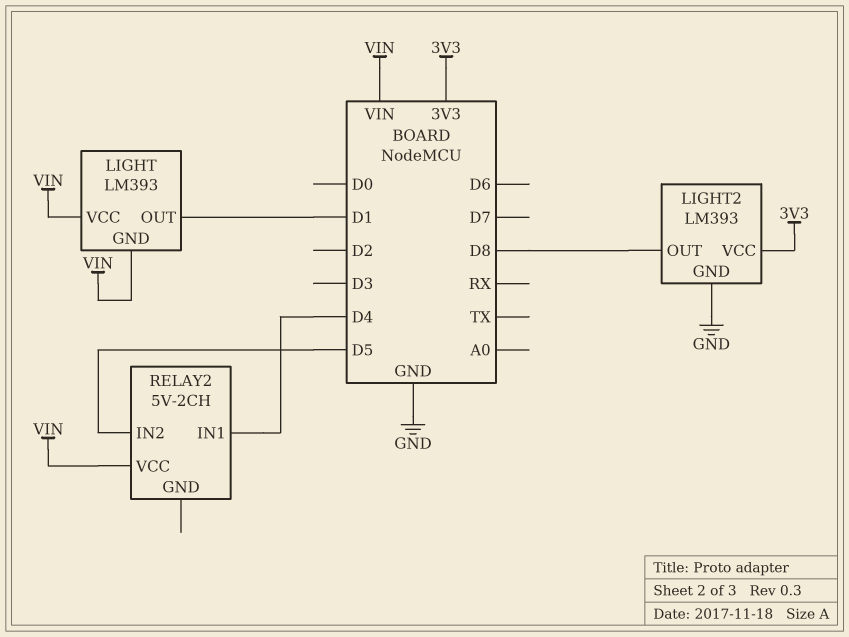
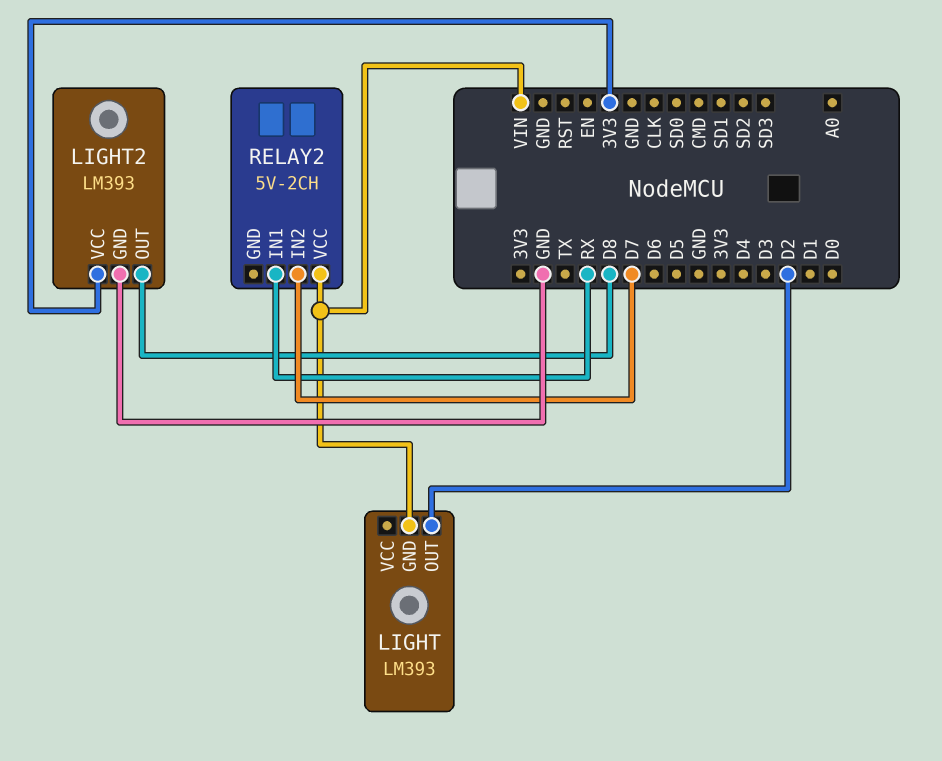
LIGHT pin OUT: D1 -> D2
LIGHT pin VCC: VIN -> none
RELAY2 pin IN1: D4 -> RX
RELAY2 pin IN2: D5 -> D7

